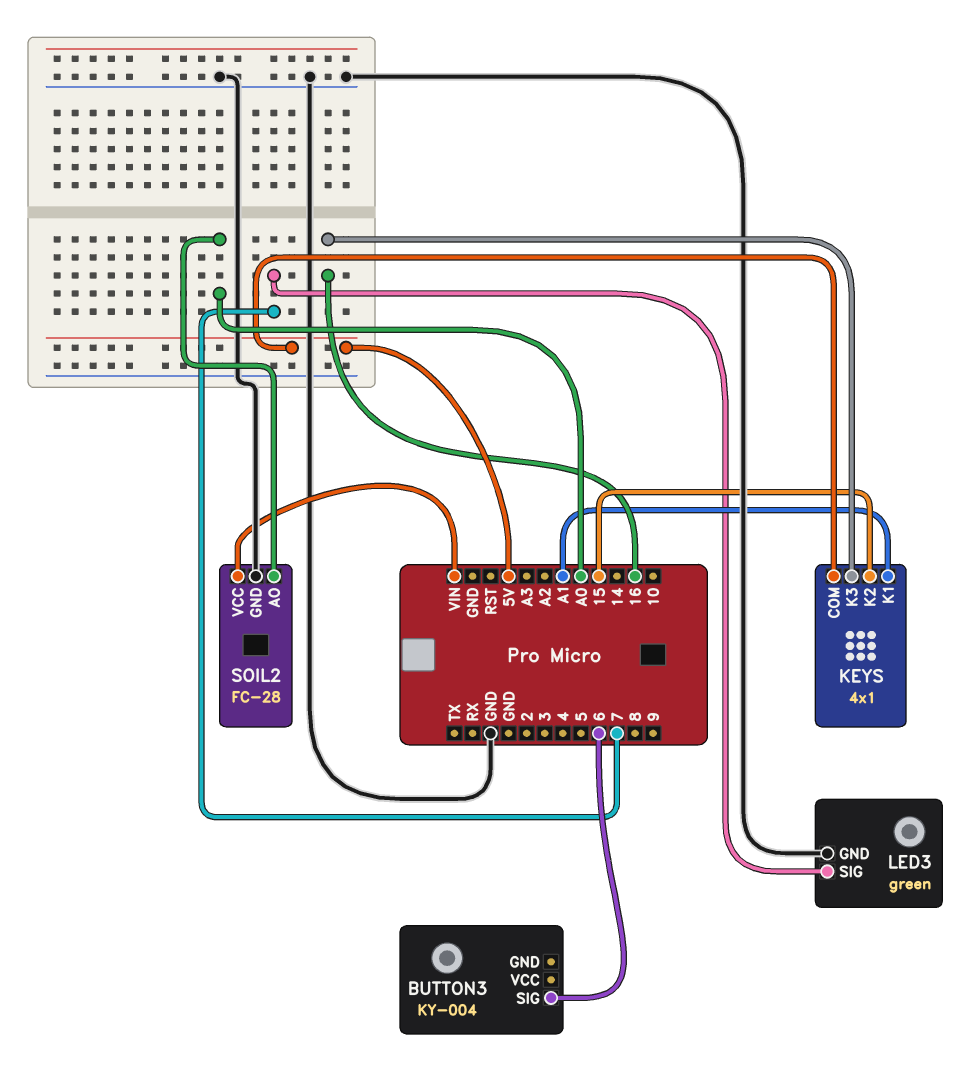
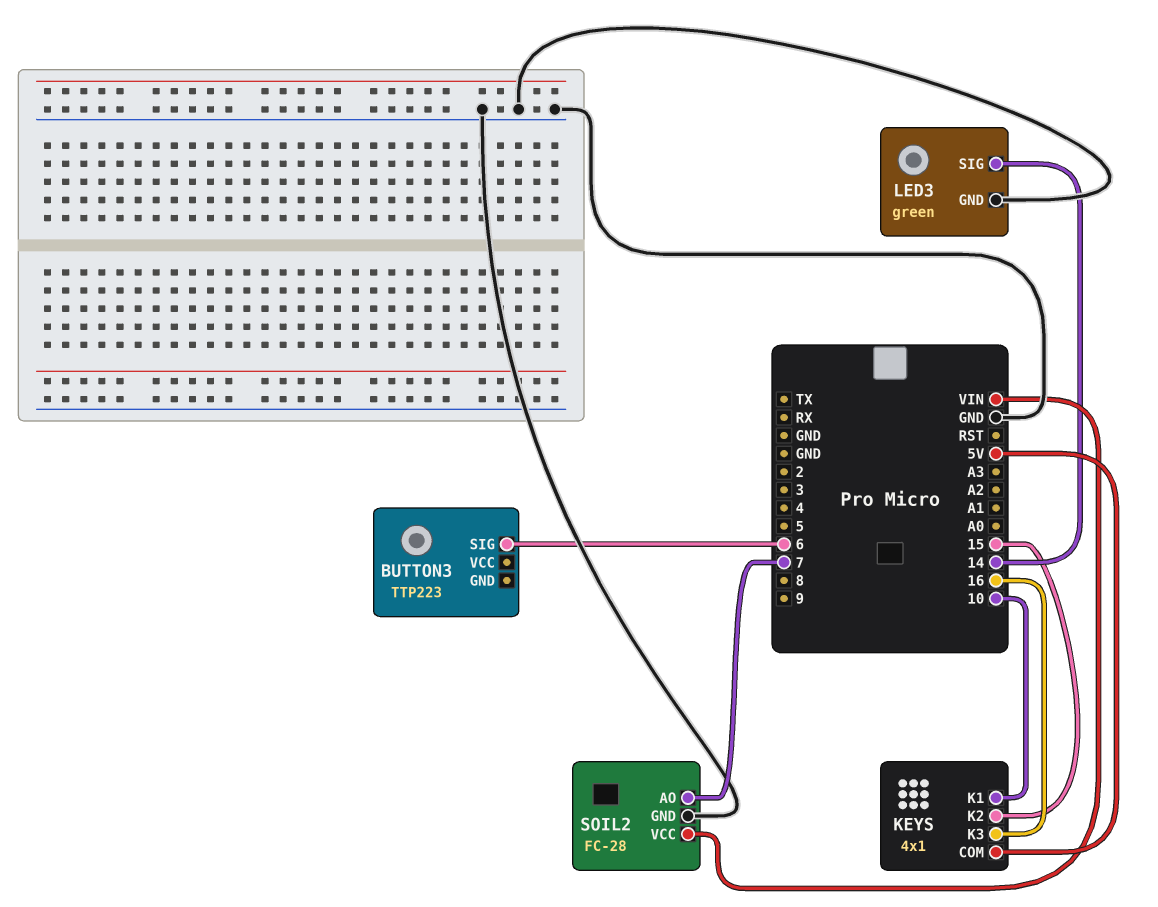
BUTTON3: KY-004 -> TTP223
KEYS pin K1: A1 -> 10
LED3 pin SIG: 7 -> 14
SOIL2 pin AO: A0 -> 7

